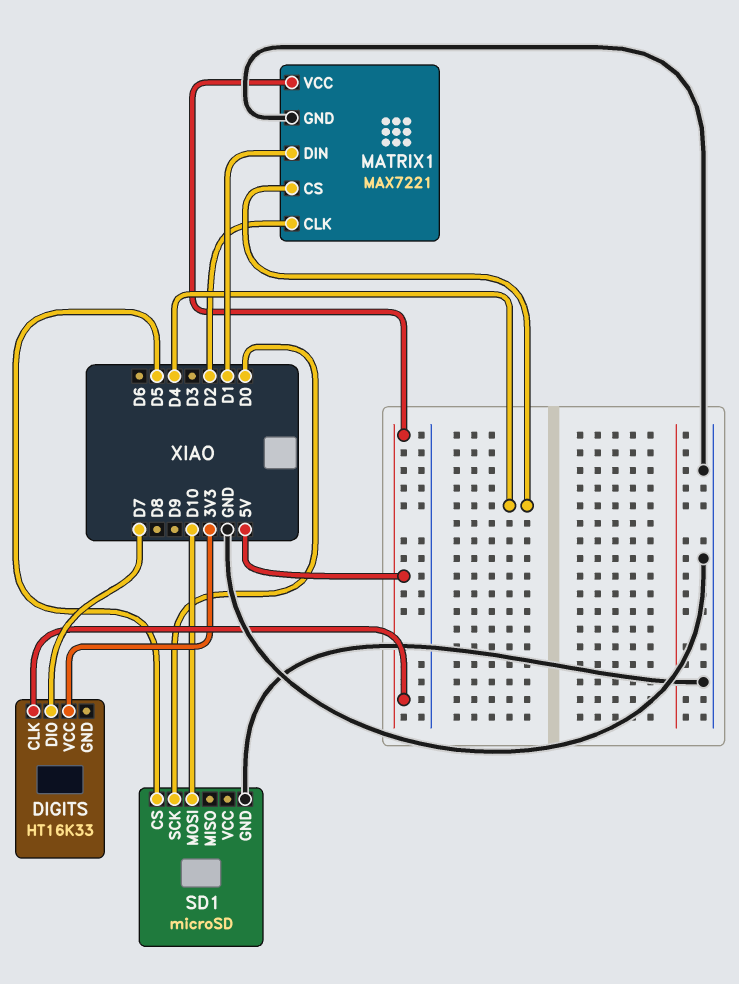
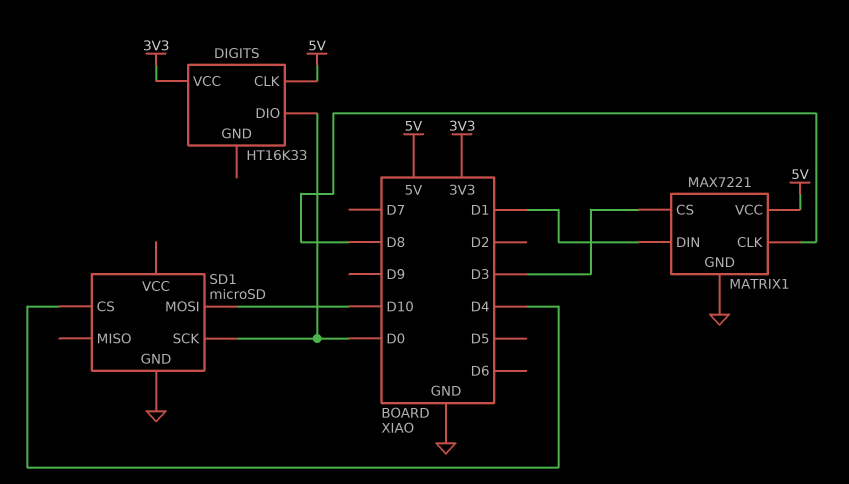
DIGITS pin DIO: D7 -> D0
MATRIX1 pin CLK: D2 -> D8
MATRIX1 pin CS: D4 -> D3
SD1 pin CS: D5 -> D4

